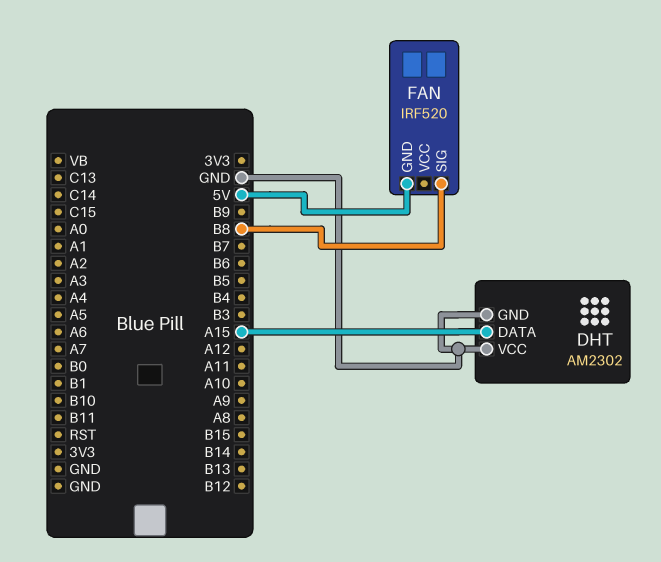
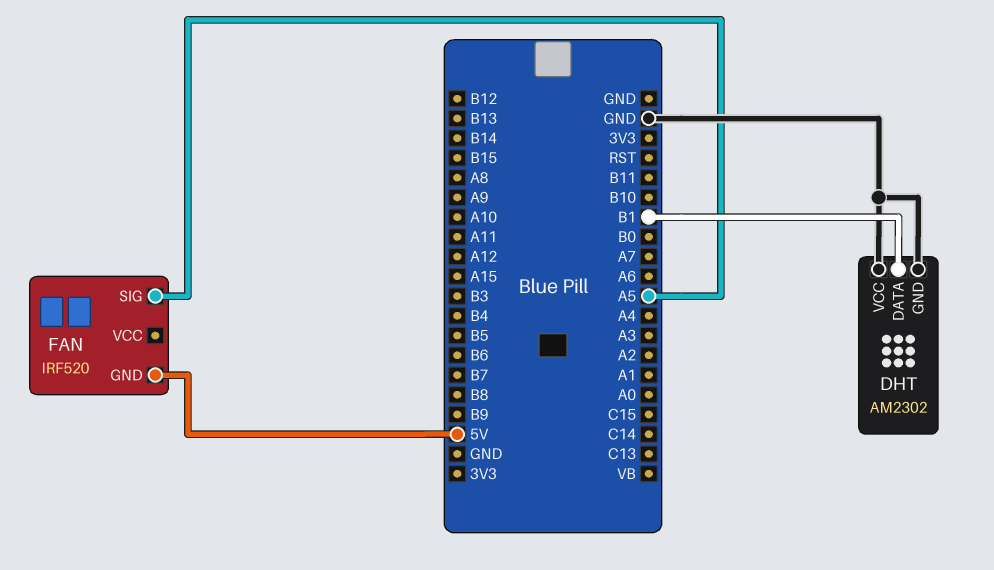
DHT pin DATA: A15 -> B1
FAN pin SIG: B8 -> A5

